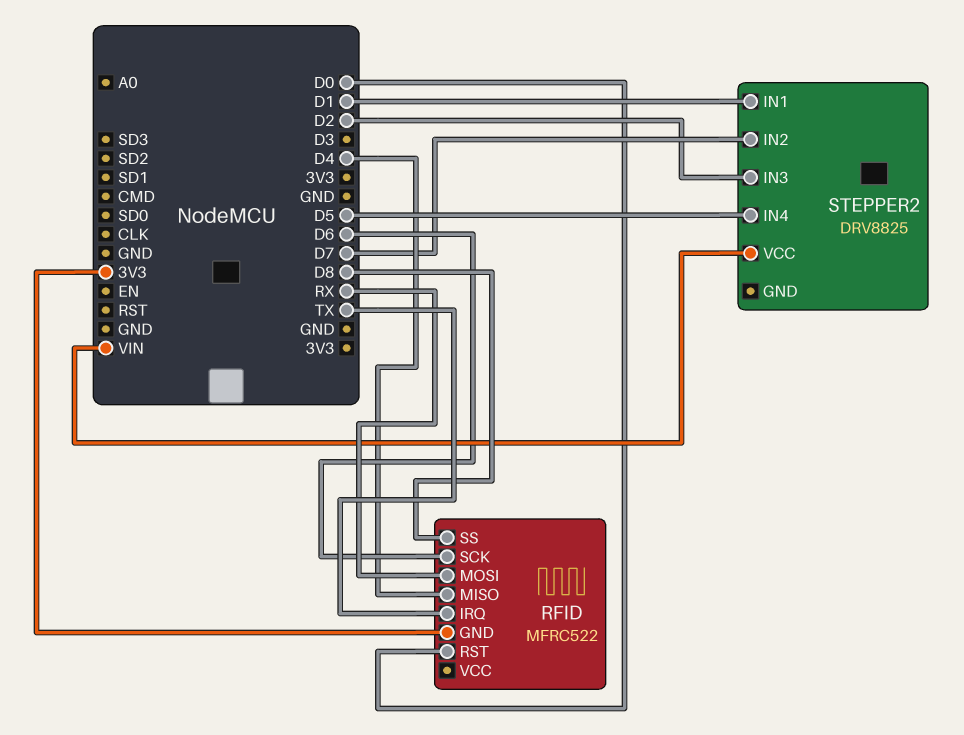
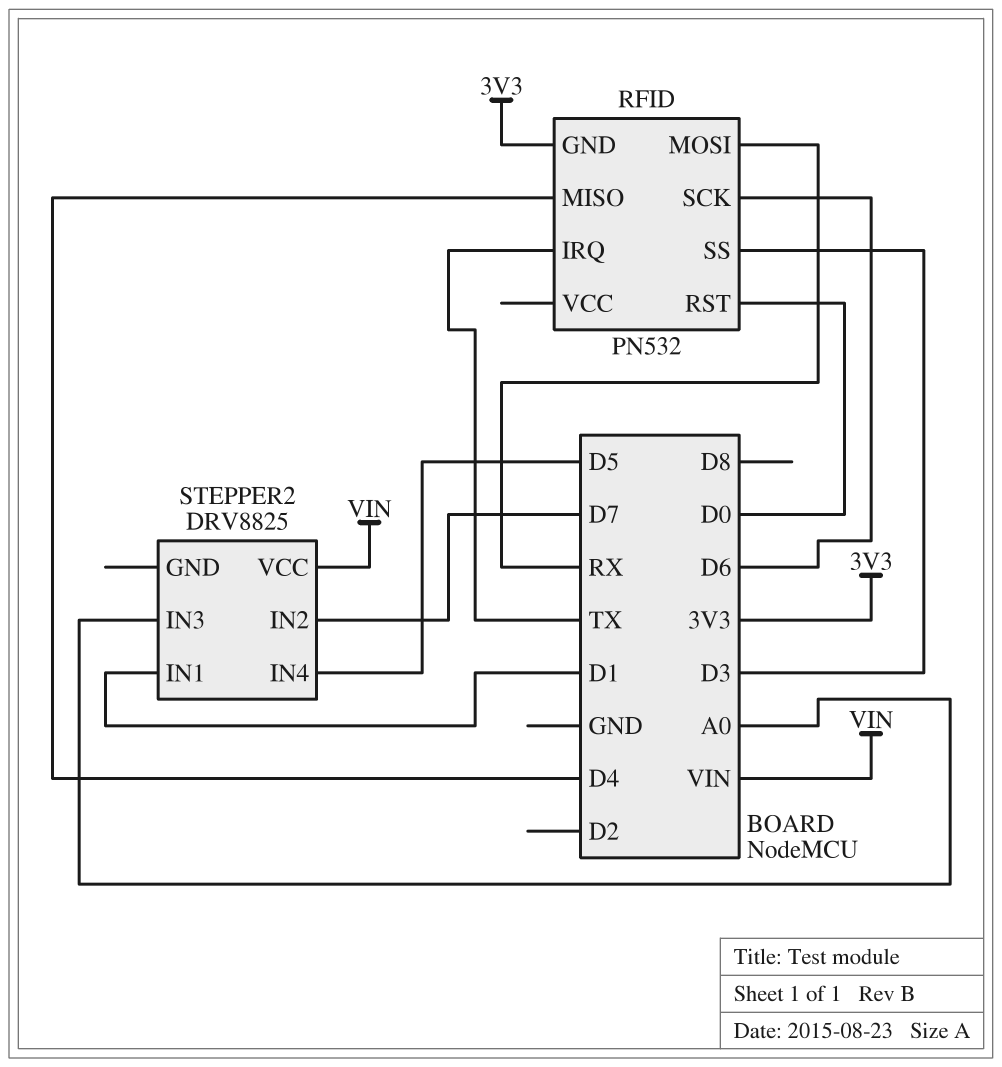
RFID: MFRC522 -> PN532
RFID pin SS: D8 -> D3
STEPPER2 pin IN3: D2 -> A0

